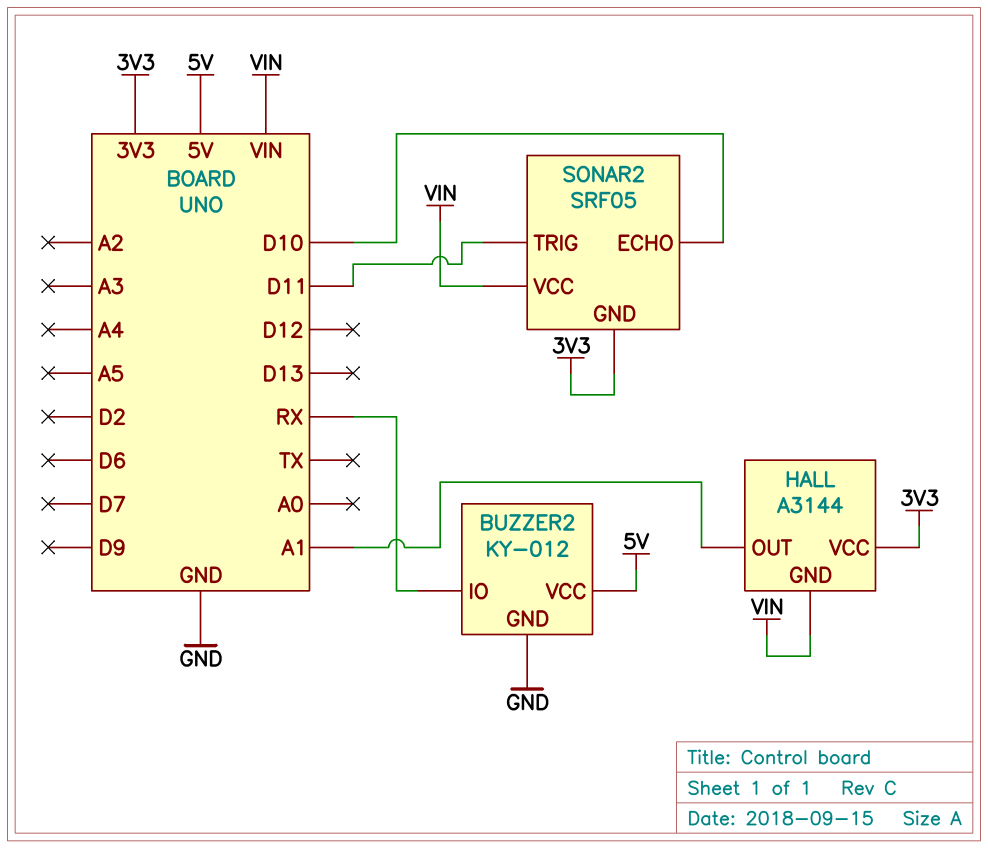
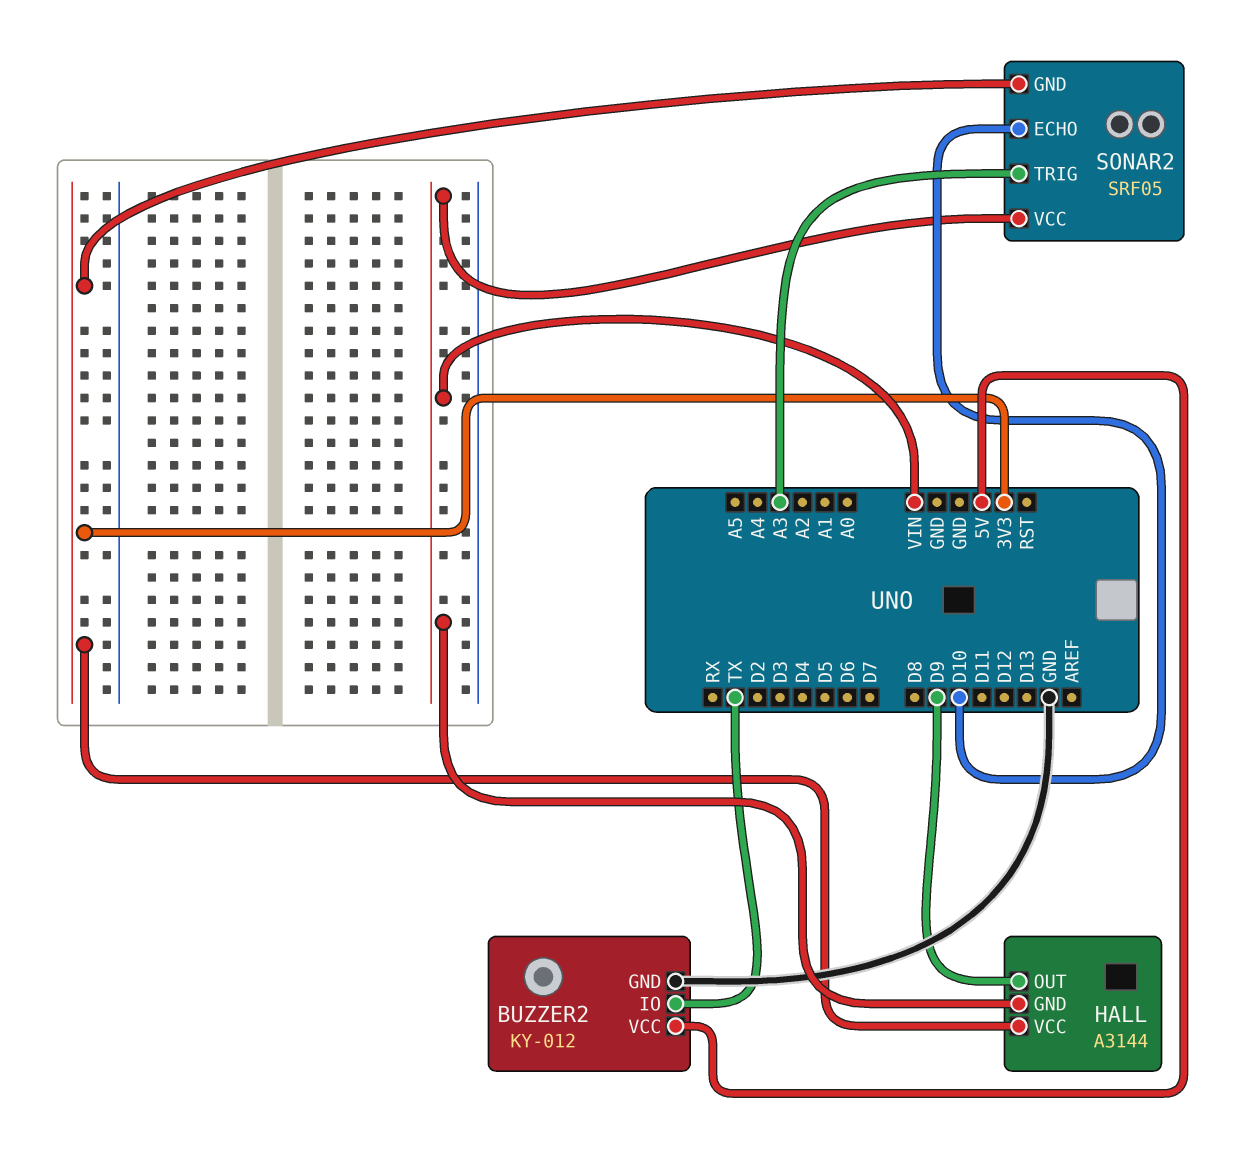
BUZZER2 pin IO: RX -> TX
HALL pin OUT: A1 -> D9
SONAR2 pin TRIG: D11 -> A3

